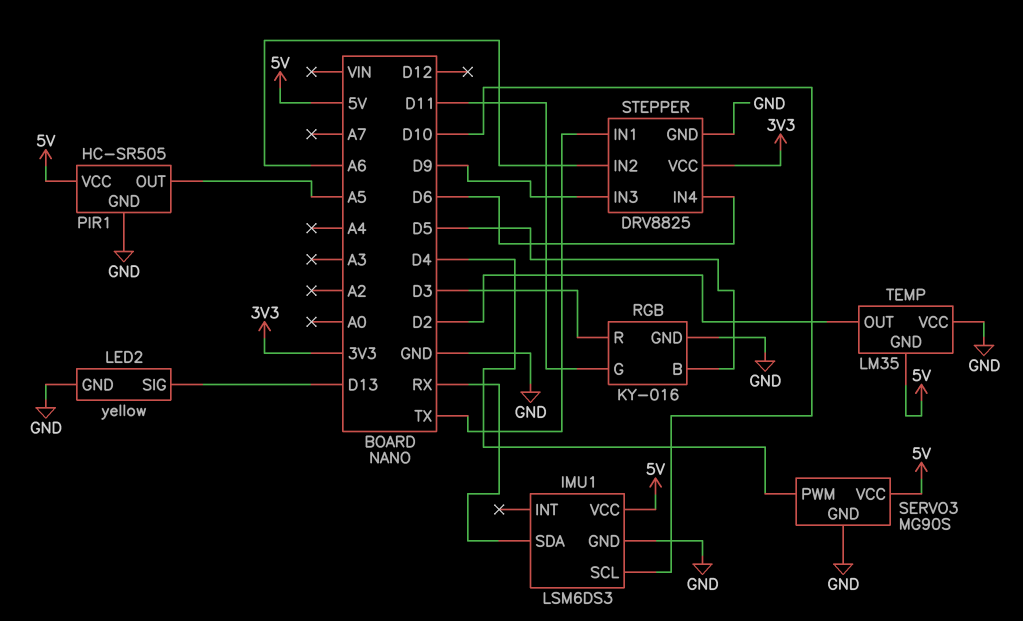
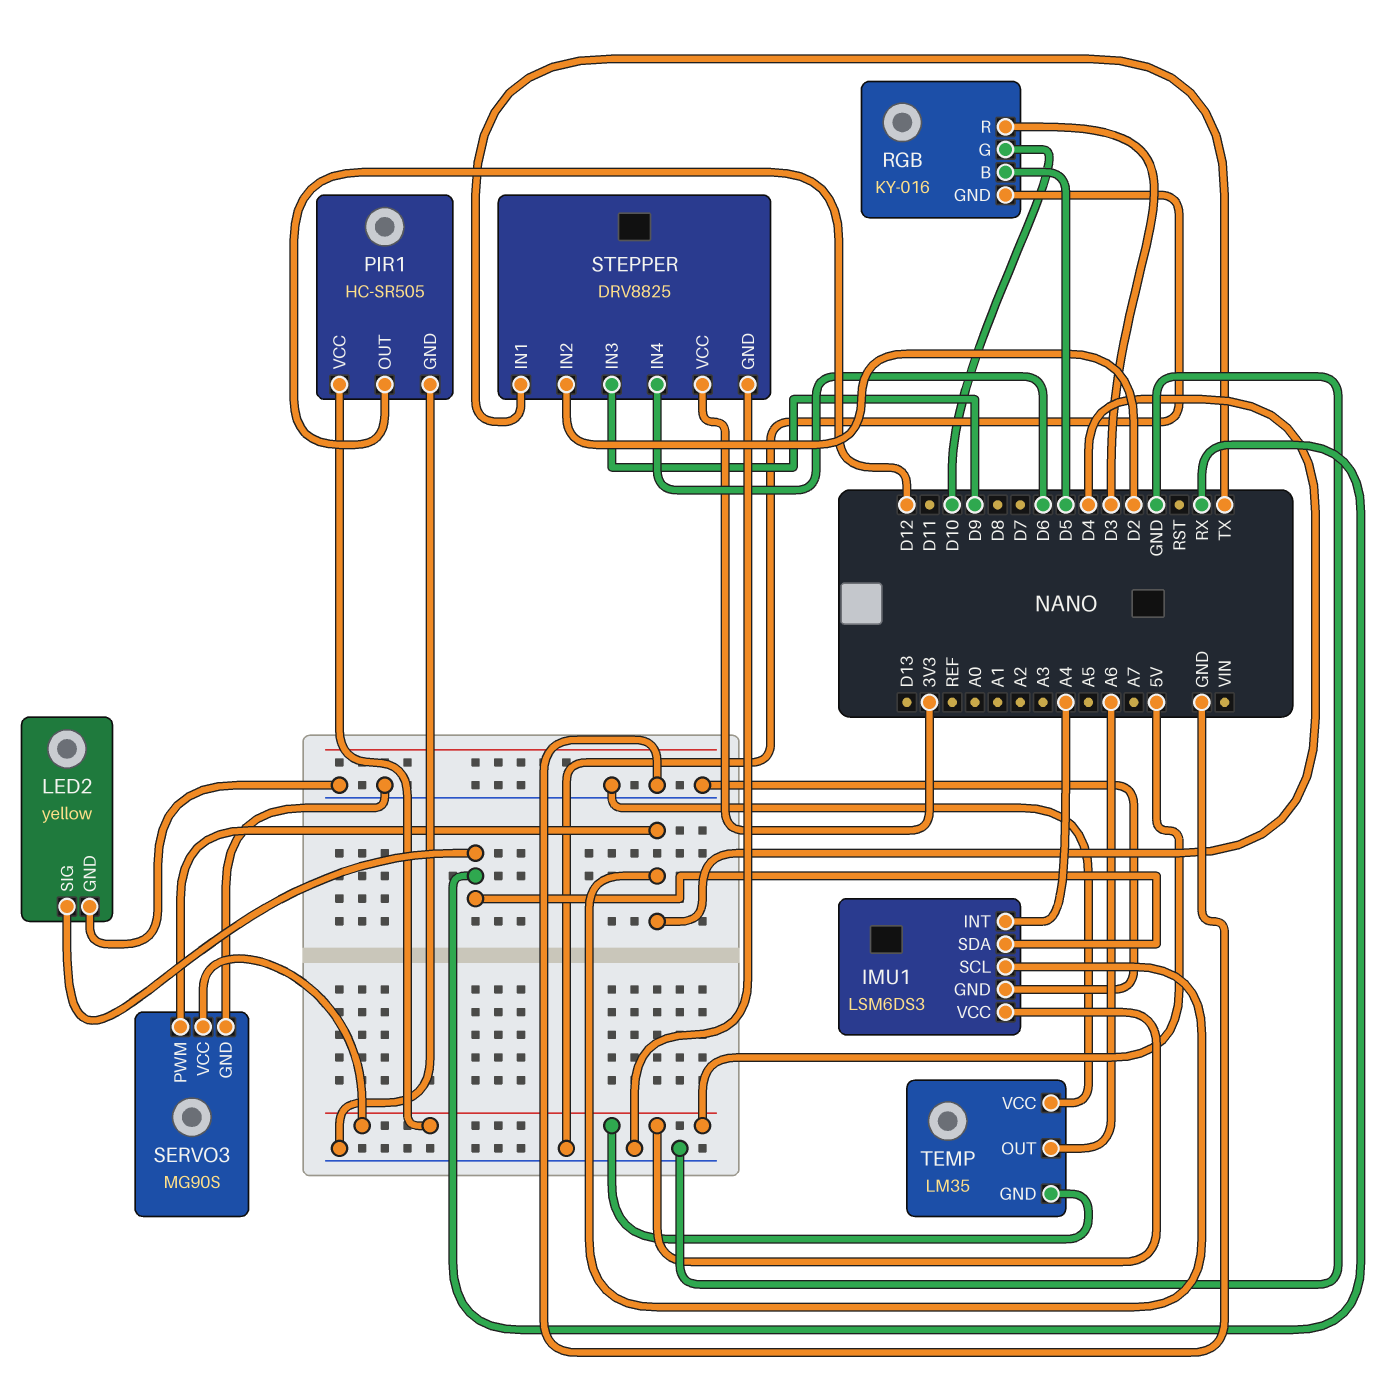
IMU1 pin INT: none -> A4
IMU1 pin SCL: D10 -> D4
LED2 pin SIG: D13 -> RX
PIR1 pin OUT: A5 -> D12
RGB pin G: D11 -> D10
STEPPER pin IN2: A6 -> D2
TEMP pin OUT: D2 -> A6

